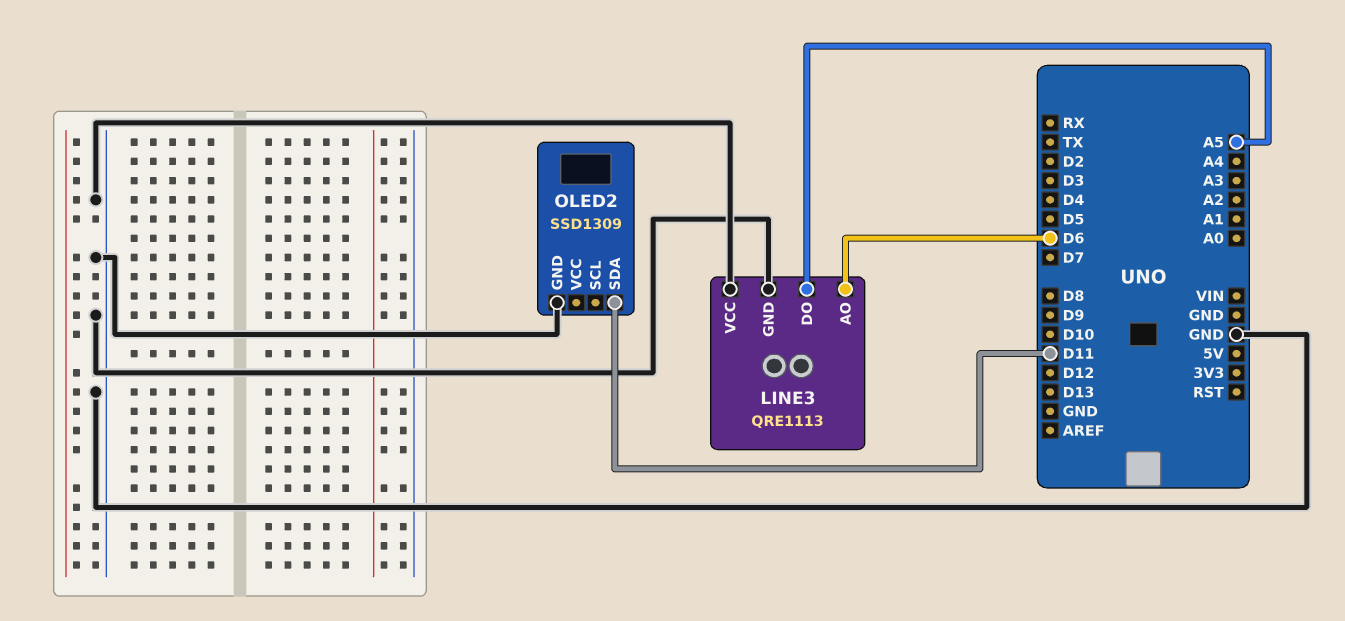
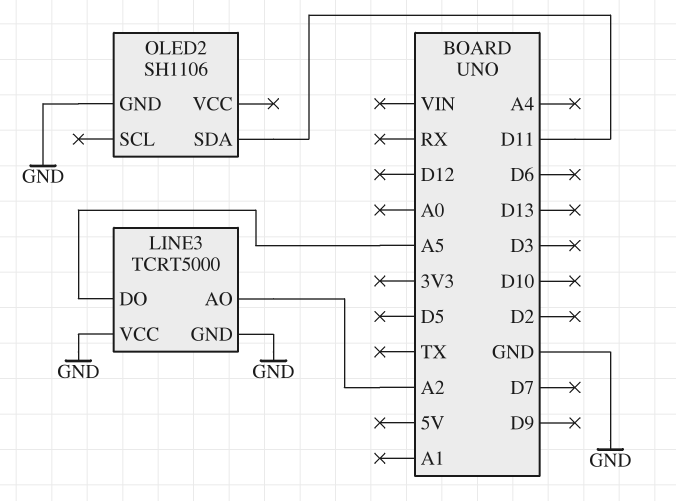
LINE3: QRE1113 -> TCRT5000
LINE3 pin AO: D6 -> A2
OLED2: SSD1309 -> SH1106

